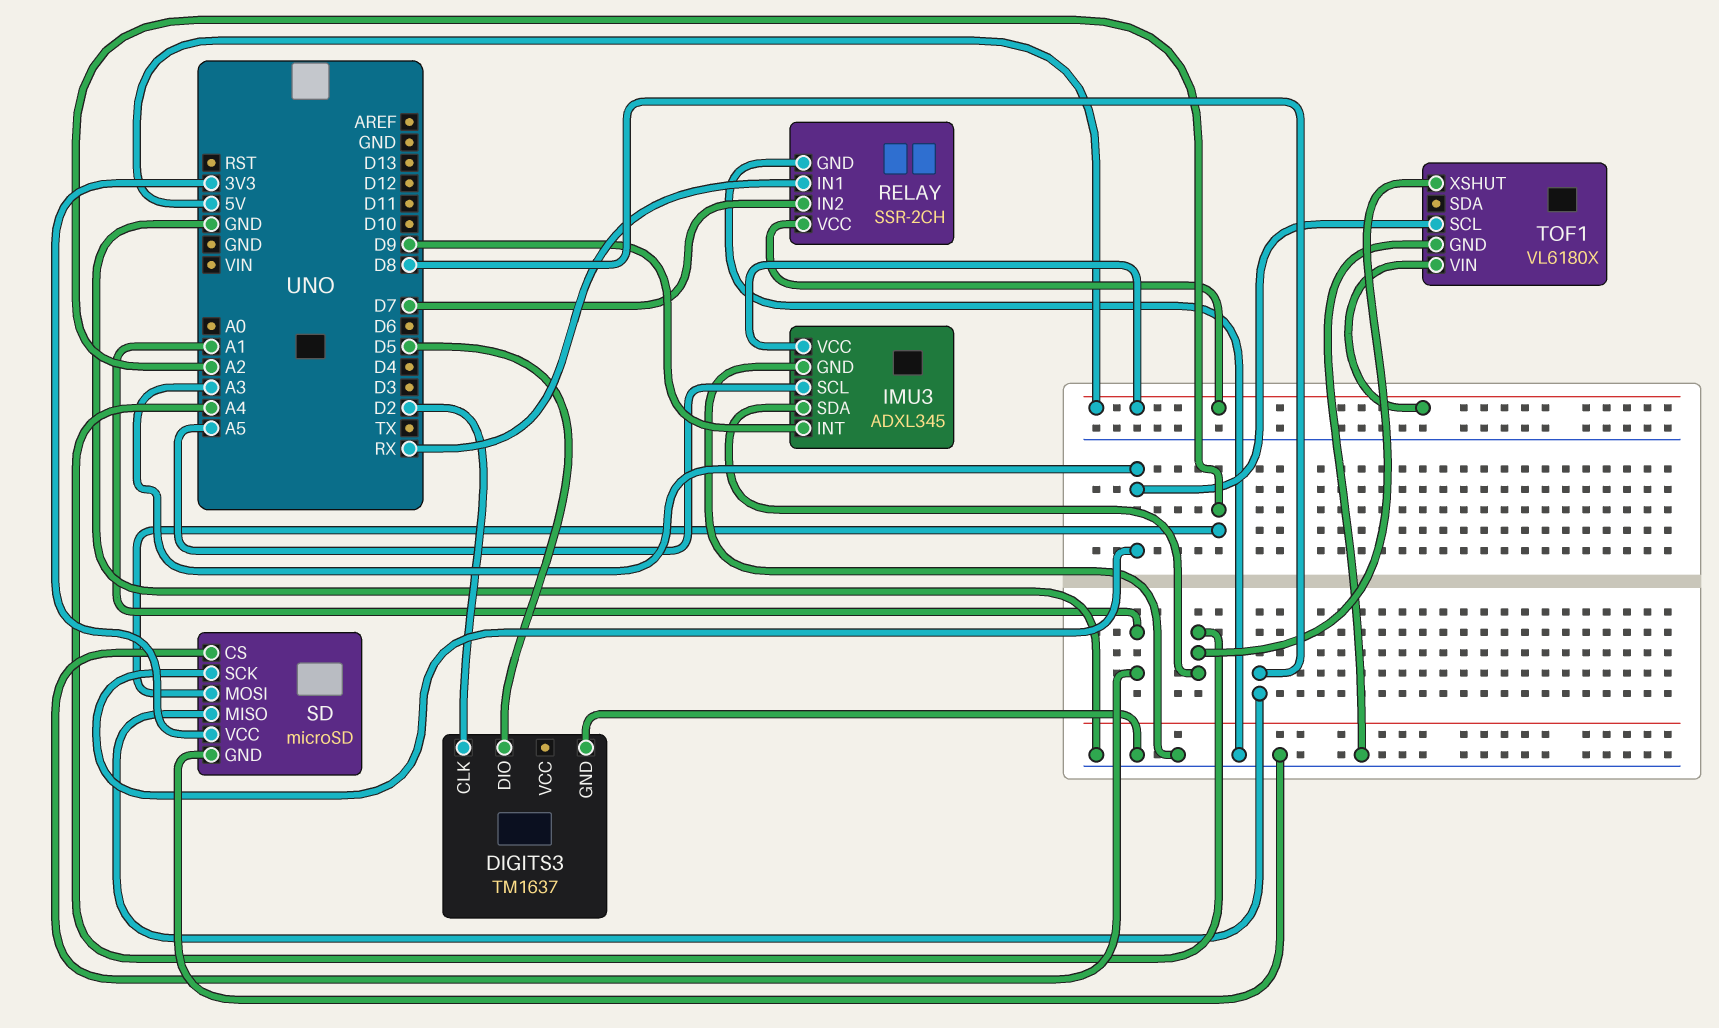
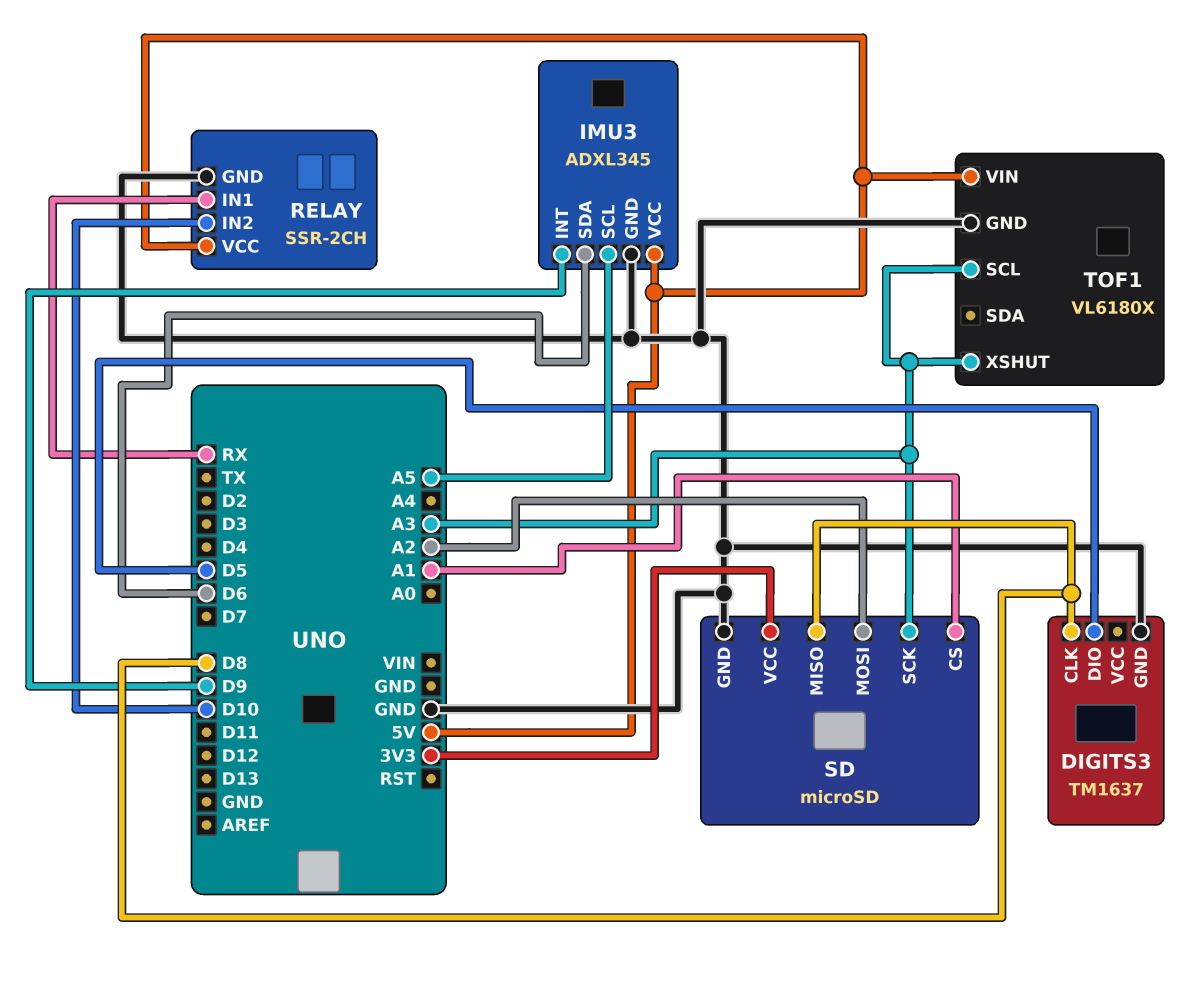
DIGITS3 pin CLK: D2 -> D8
IMU3 pin SDA: A4 -> D6
RELAY pin IN2: D7 -> D10
TOF1 pin XSHUT: A4 -> A3

